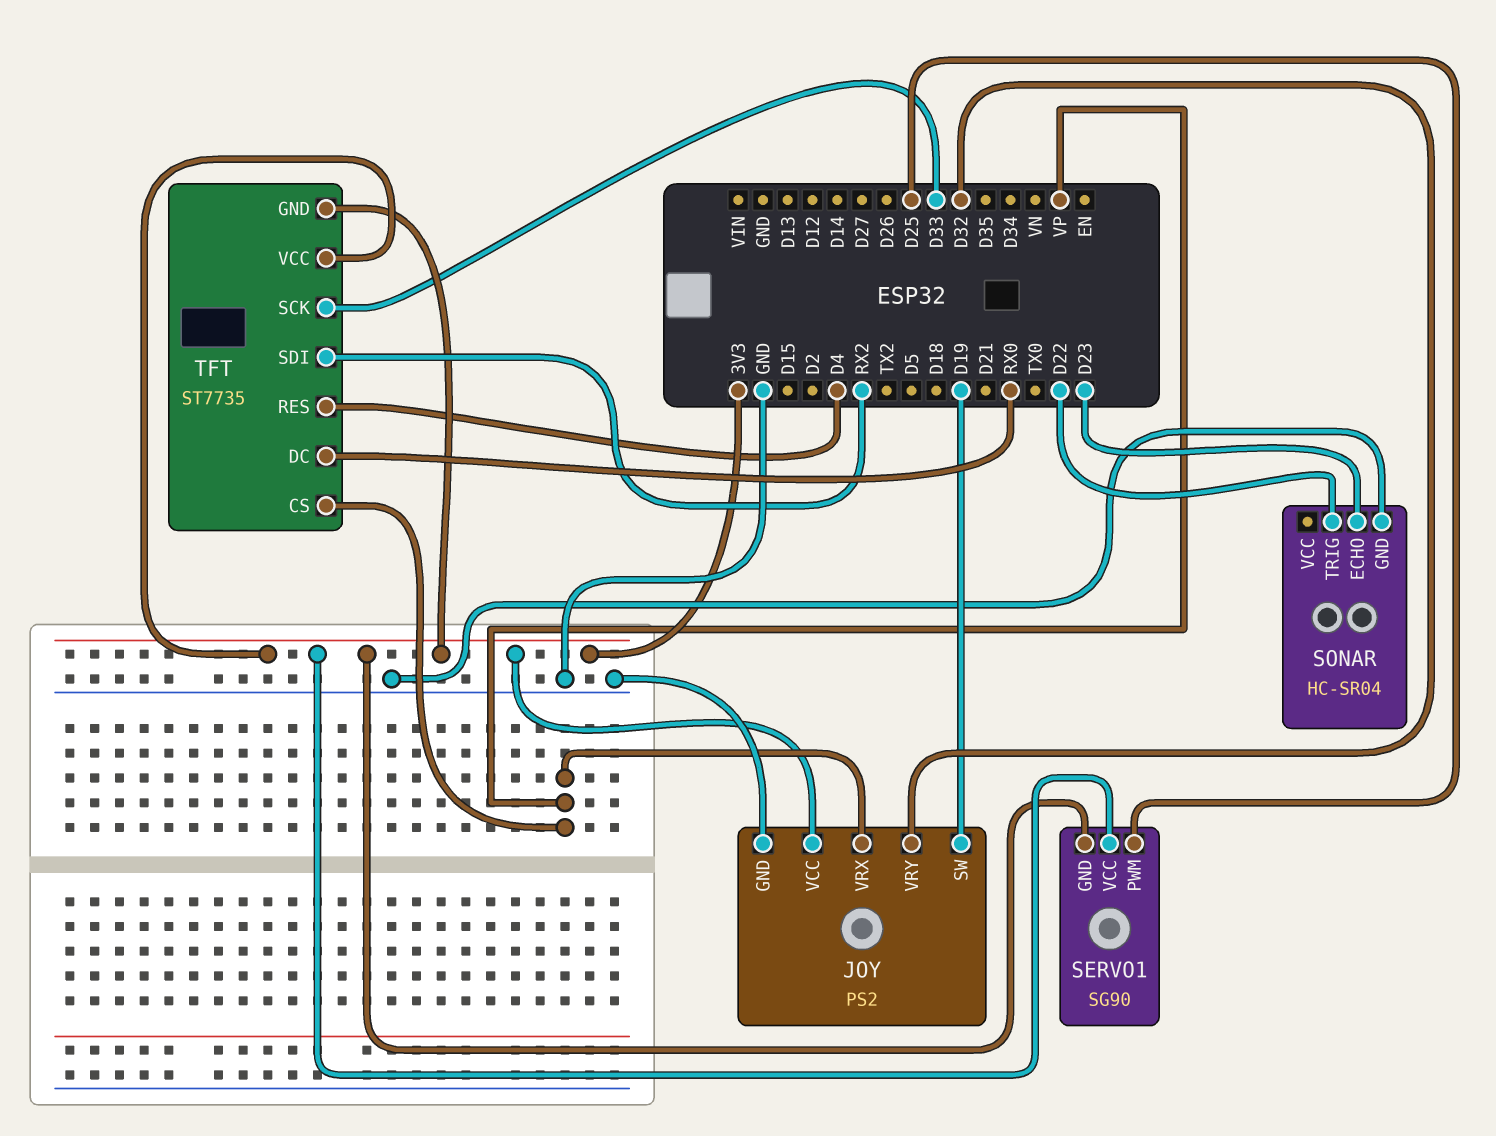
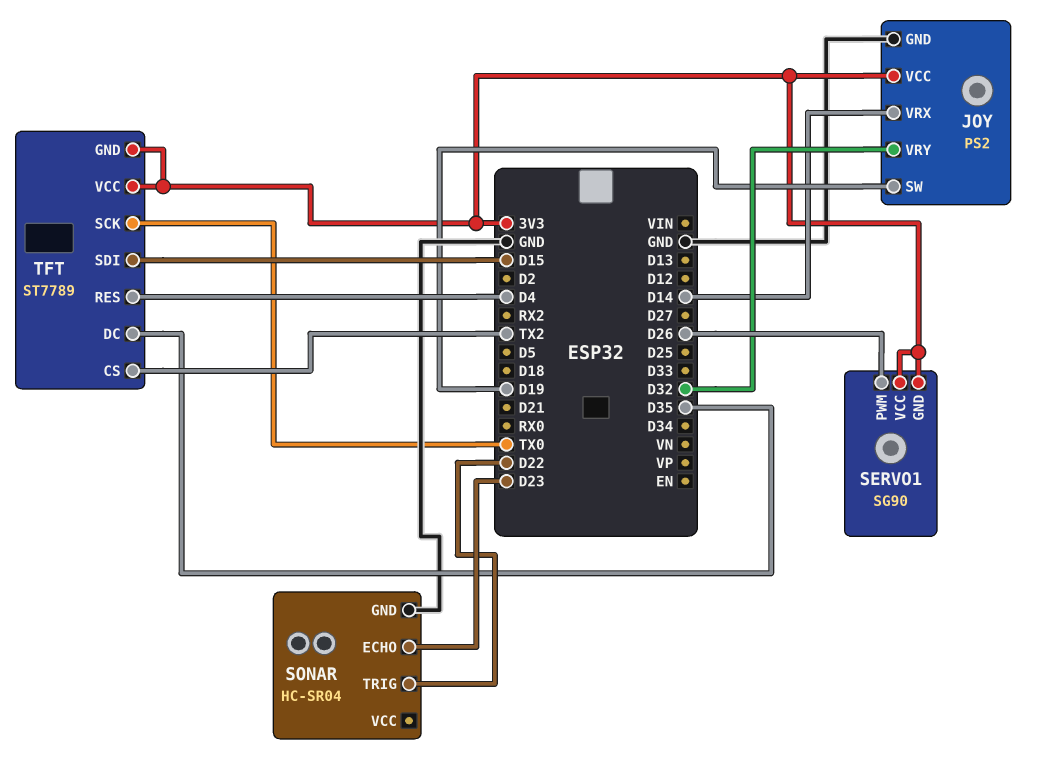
JOY pin VRX: VP -> D14
SERVO1 pin PWM: D25 -> D26
TFT: ST7735 -> ST7789
TFT pin CS: VP -> TX2
TFT pin DC: RX0 -> D35
TFT pin SCK: D33 -> TX0
TFT pin SDI: RX2 -> D15

